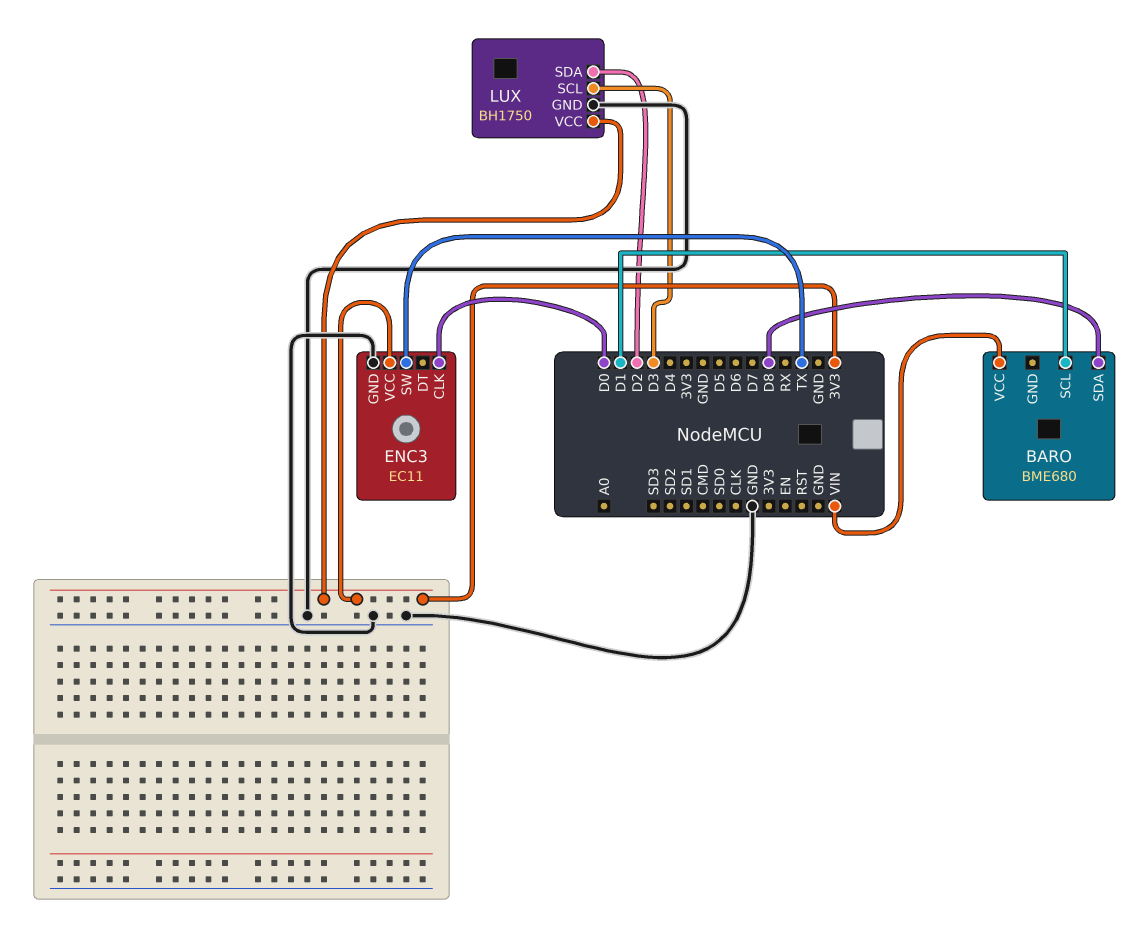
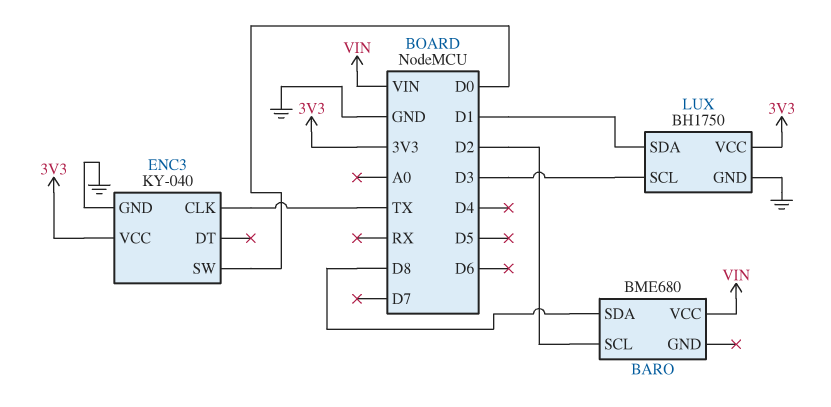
BARO pin SCL: D1 -> D2
ENC3: EC11 -> KY-040
ENC3 pin CLK: D0 -> TX
ENC3 pin SW: TX -> D0
LUX pin SDA: D2 -> D1

